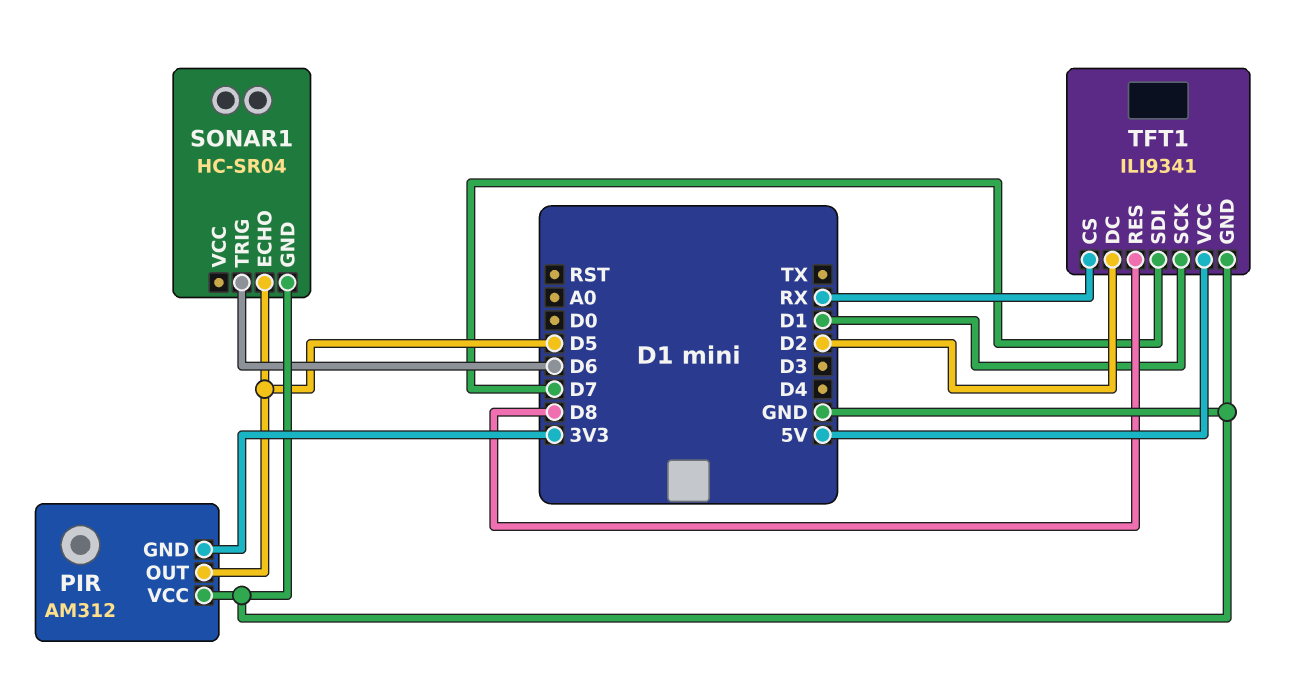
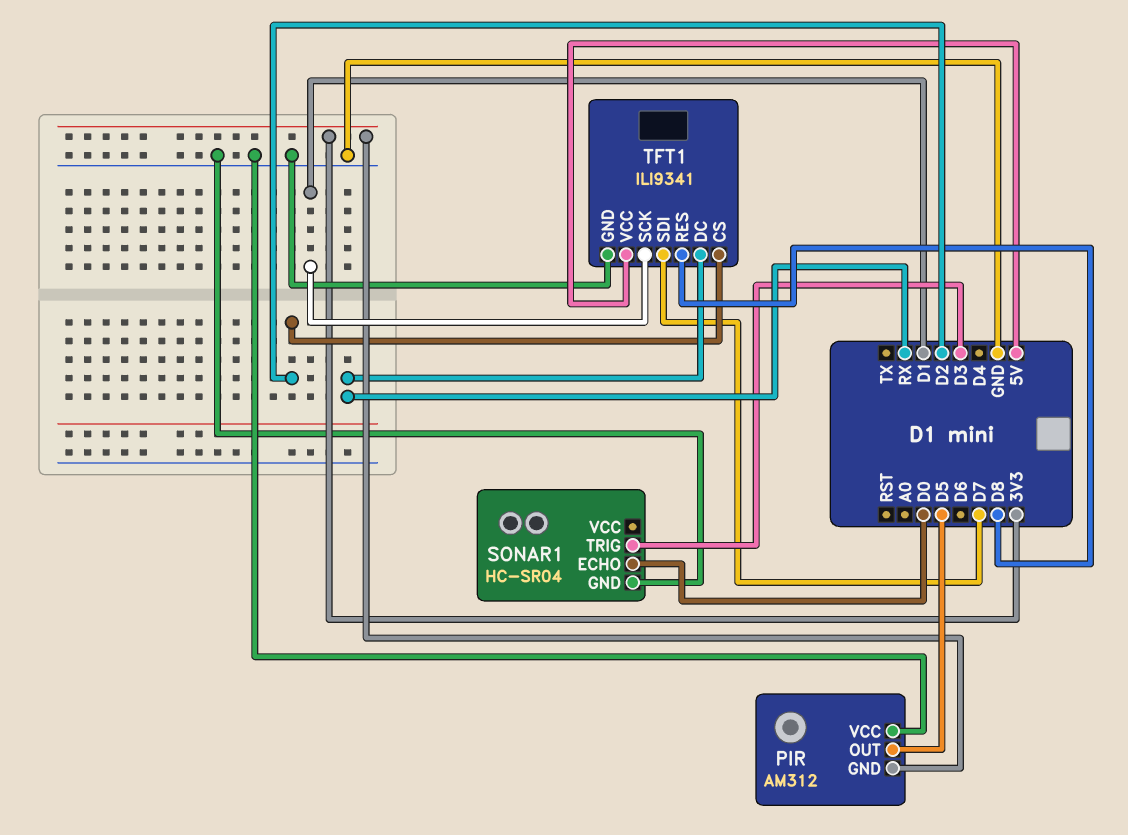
SONAR1 pin ECHO: D5 -> D0
SONAR1 pin TRIG: D6 -> D3
TFT1 pin CS: RX -> D2
TFT1 pin DC: D2 -> RX

